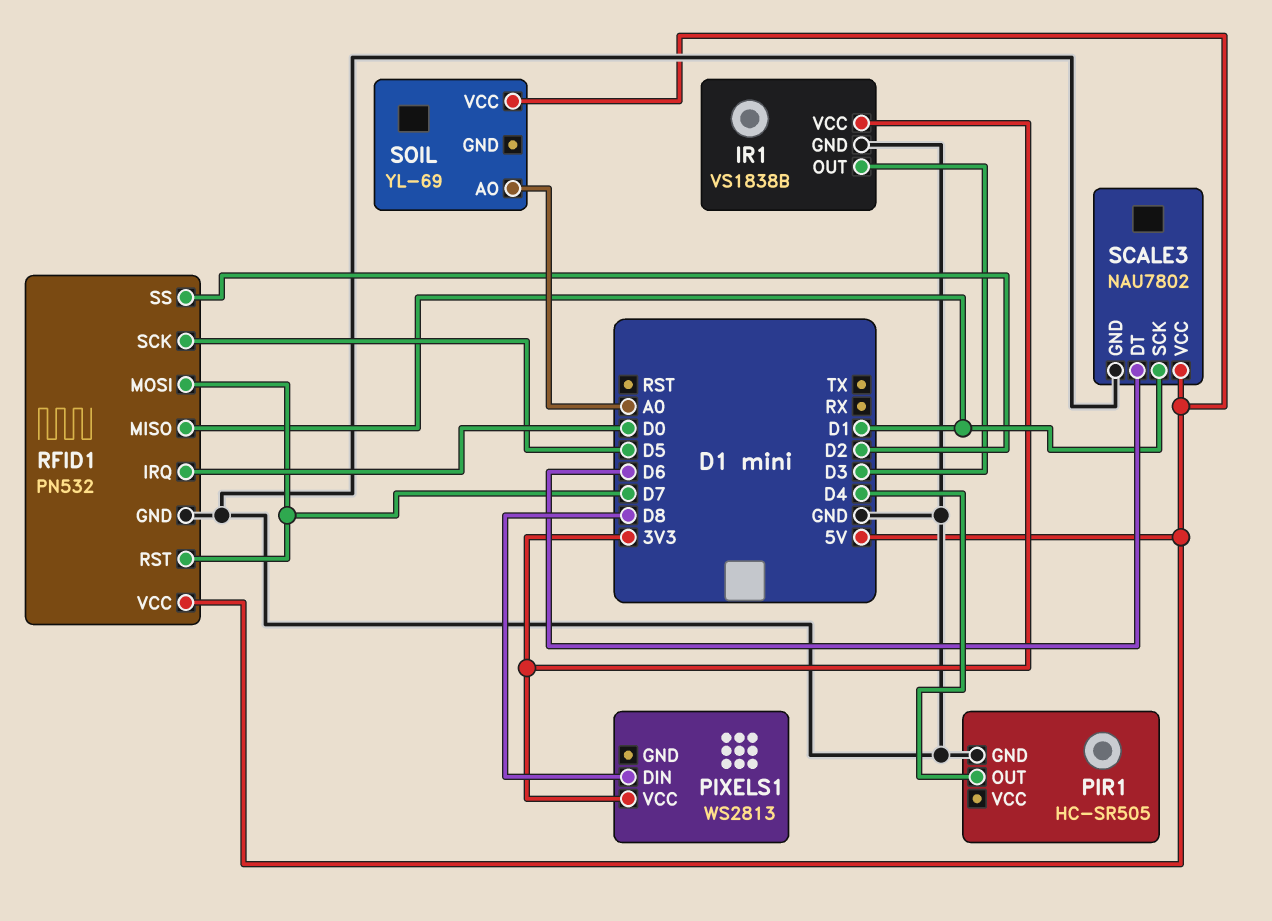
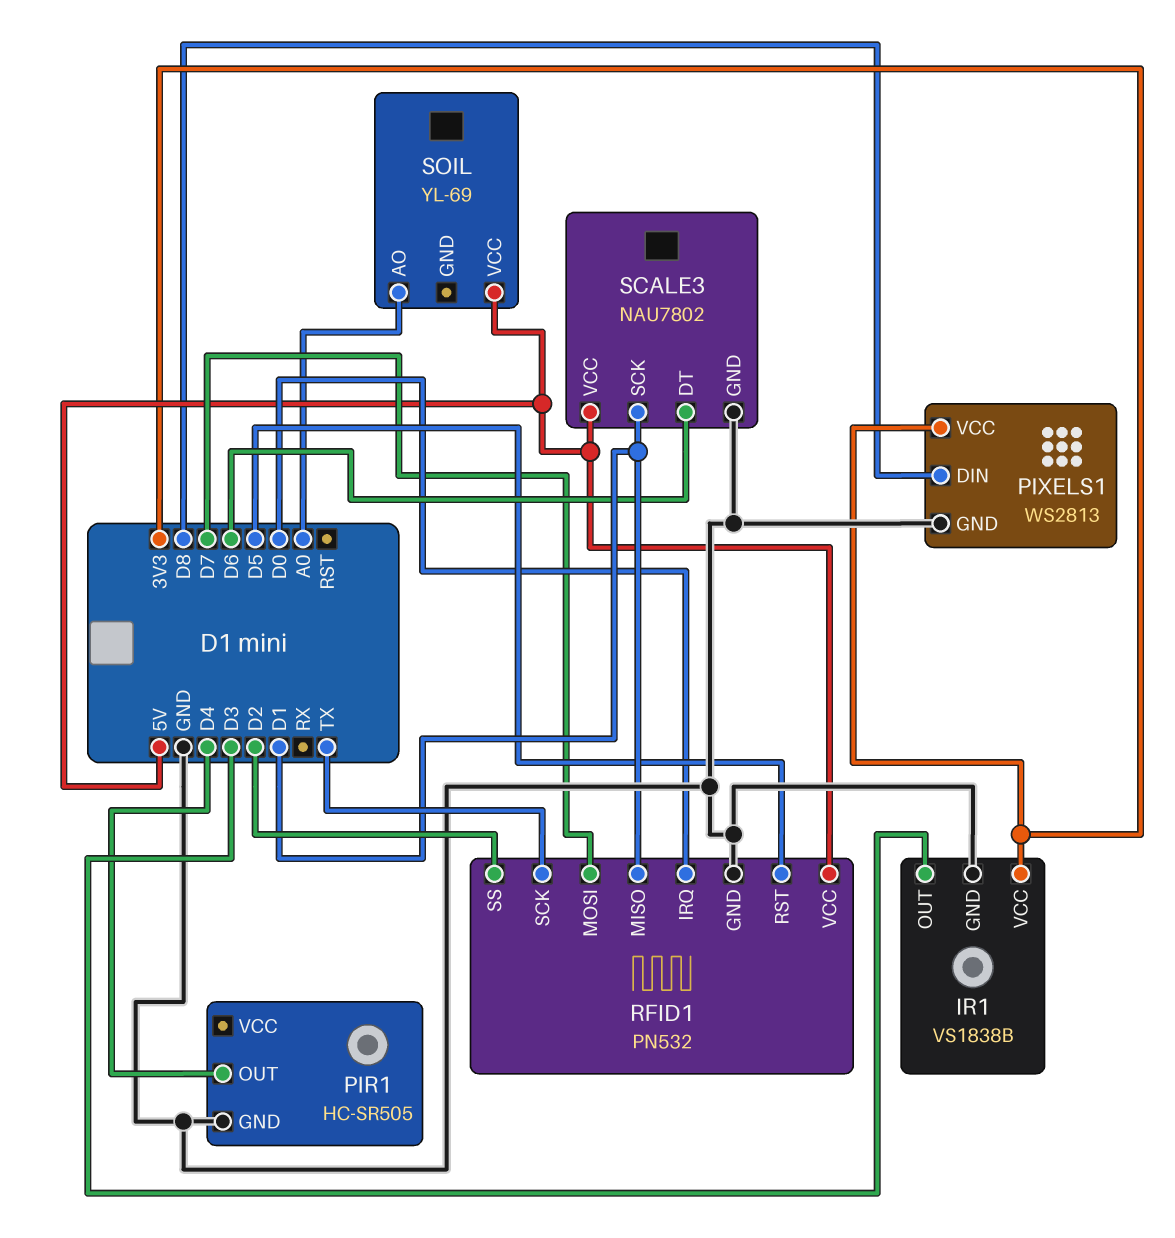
PIXELS1 pin GND: none -> GND
RFID1 pin RST: D7 -> D5
RFID1 pin SCK: D5 -> TX

